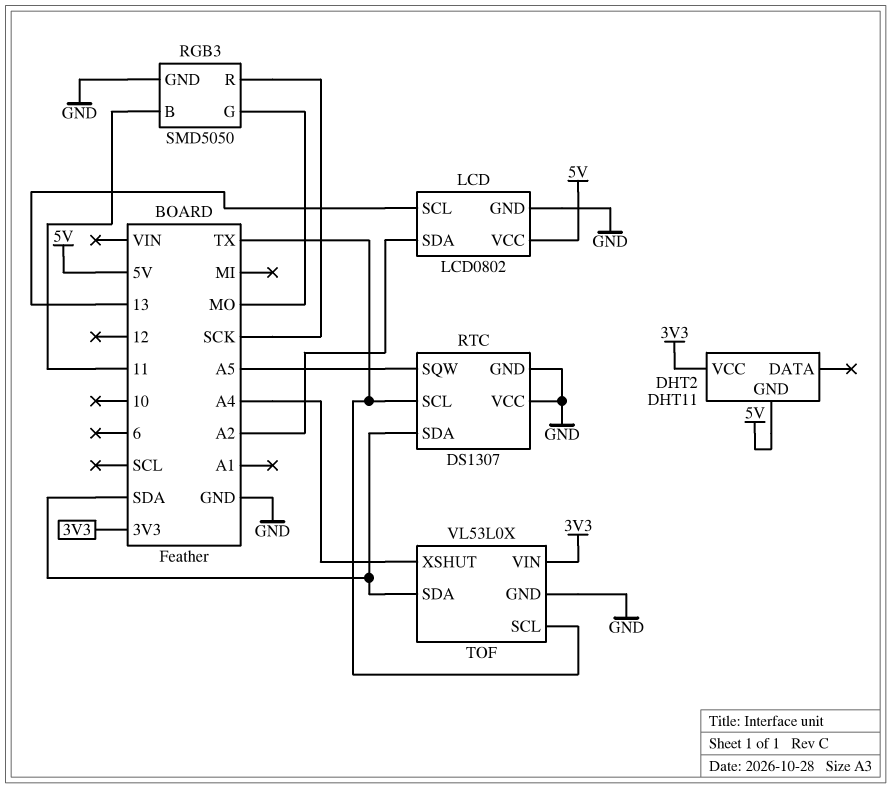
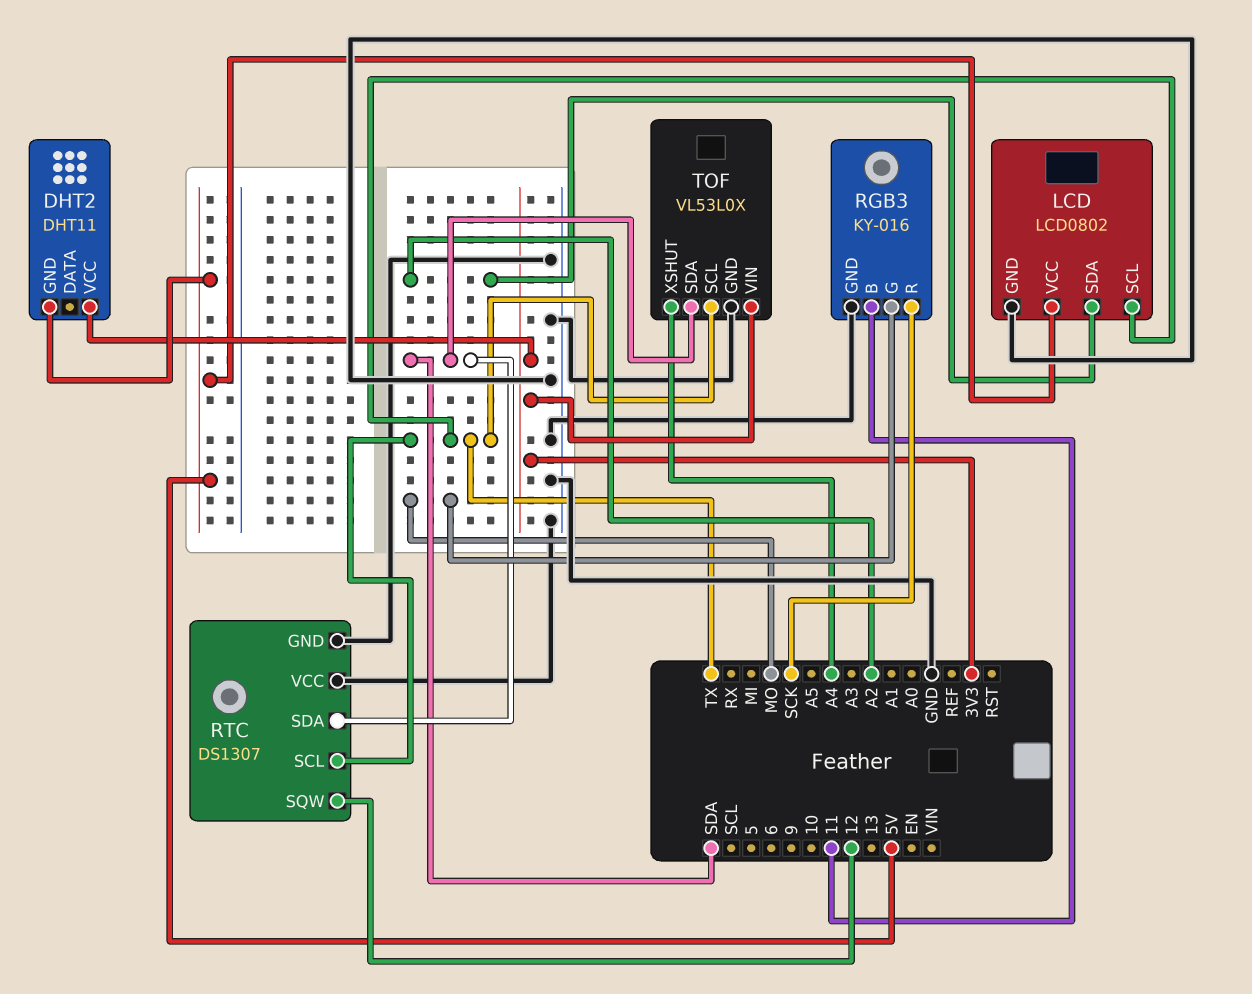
LCD pin SCL: 13 -> TX
RGB3: SMD5050 -> KY-016
RTC pin SQW: A5 -> 12

